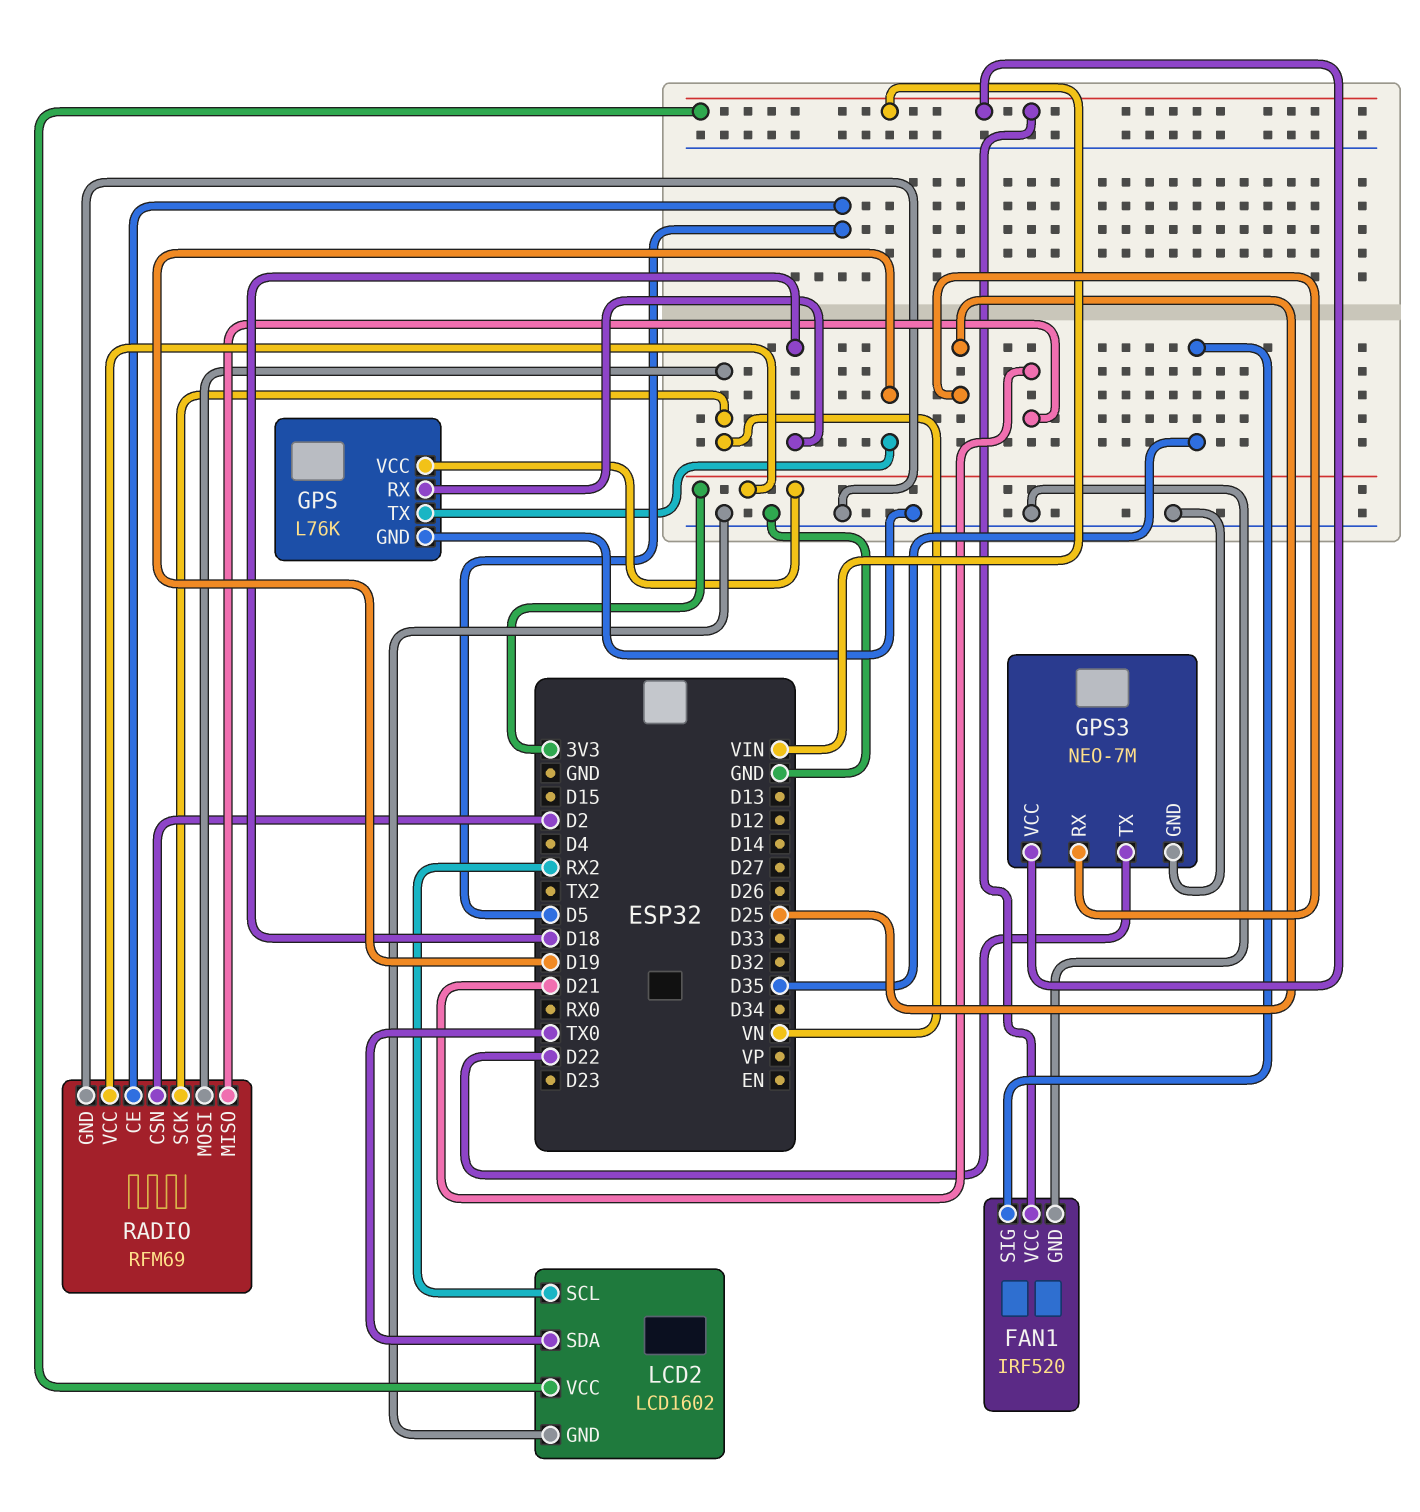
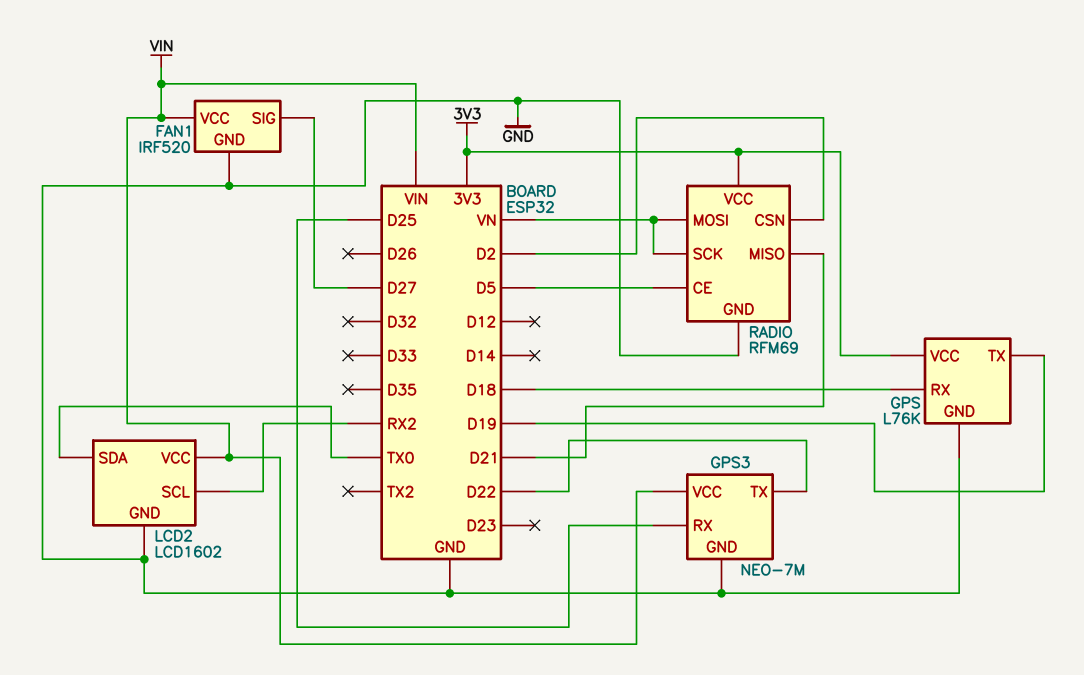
FAN1 pin SIG: D35 -> D27

